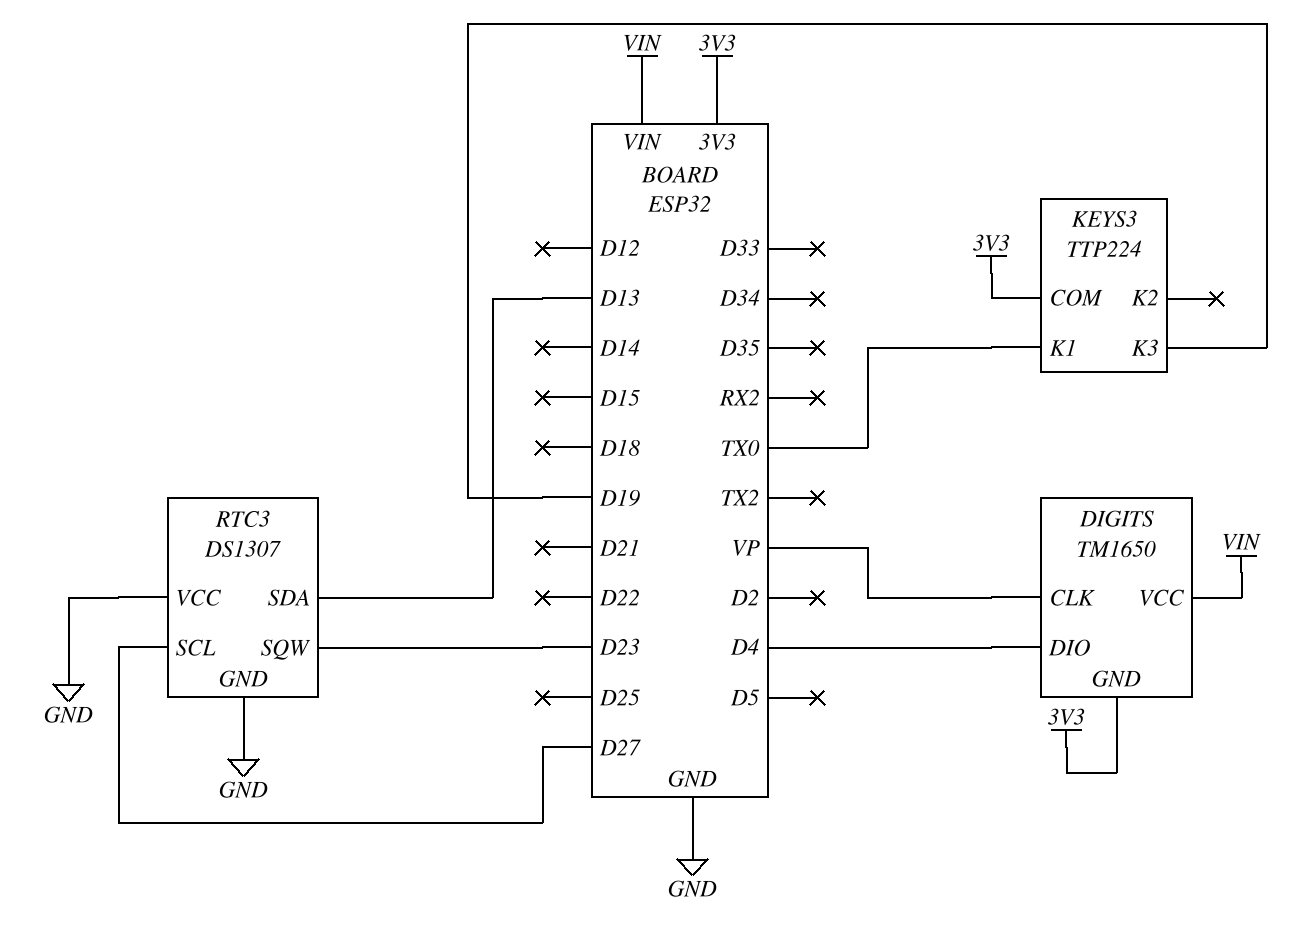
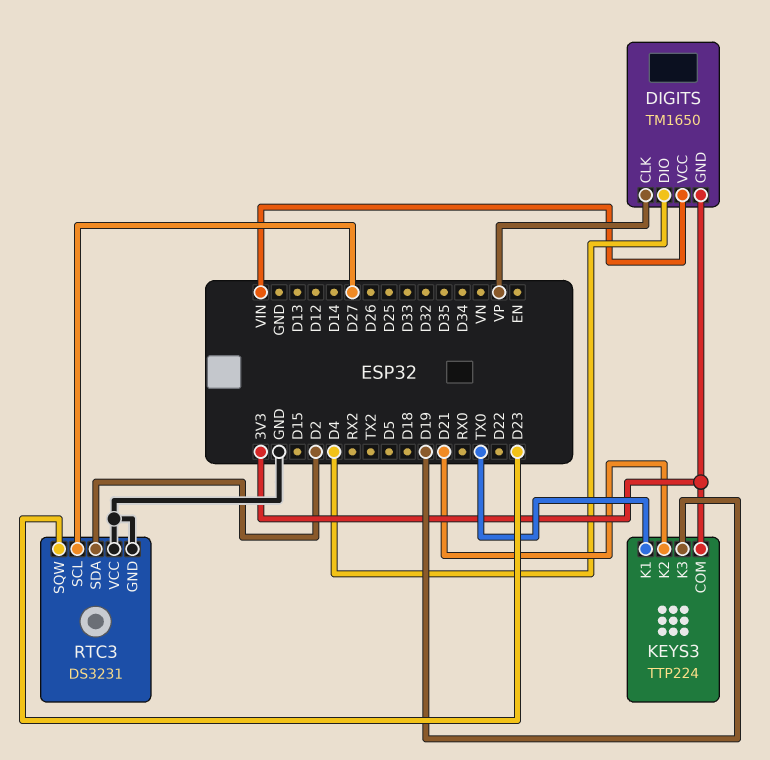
KEYS3 pin K2: none -> D21
RTC3: DS1307 -> DS3231
RTC3 pin SDA: D13 -> D2

